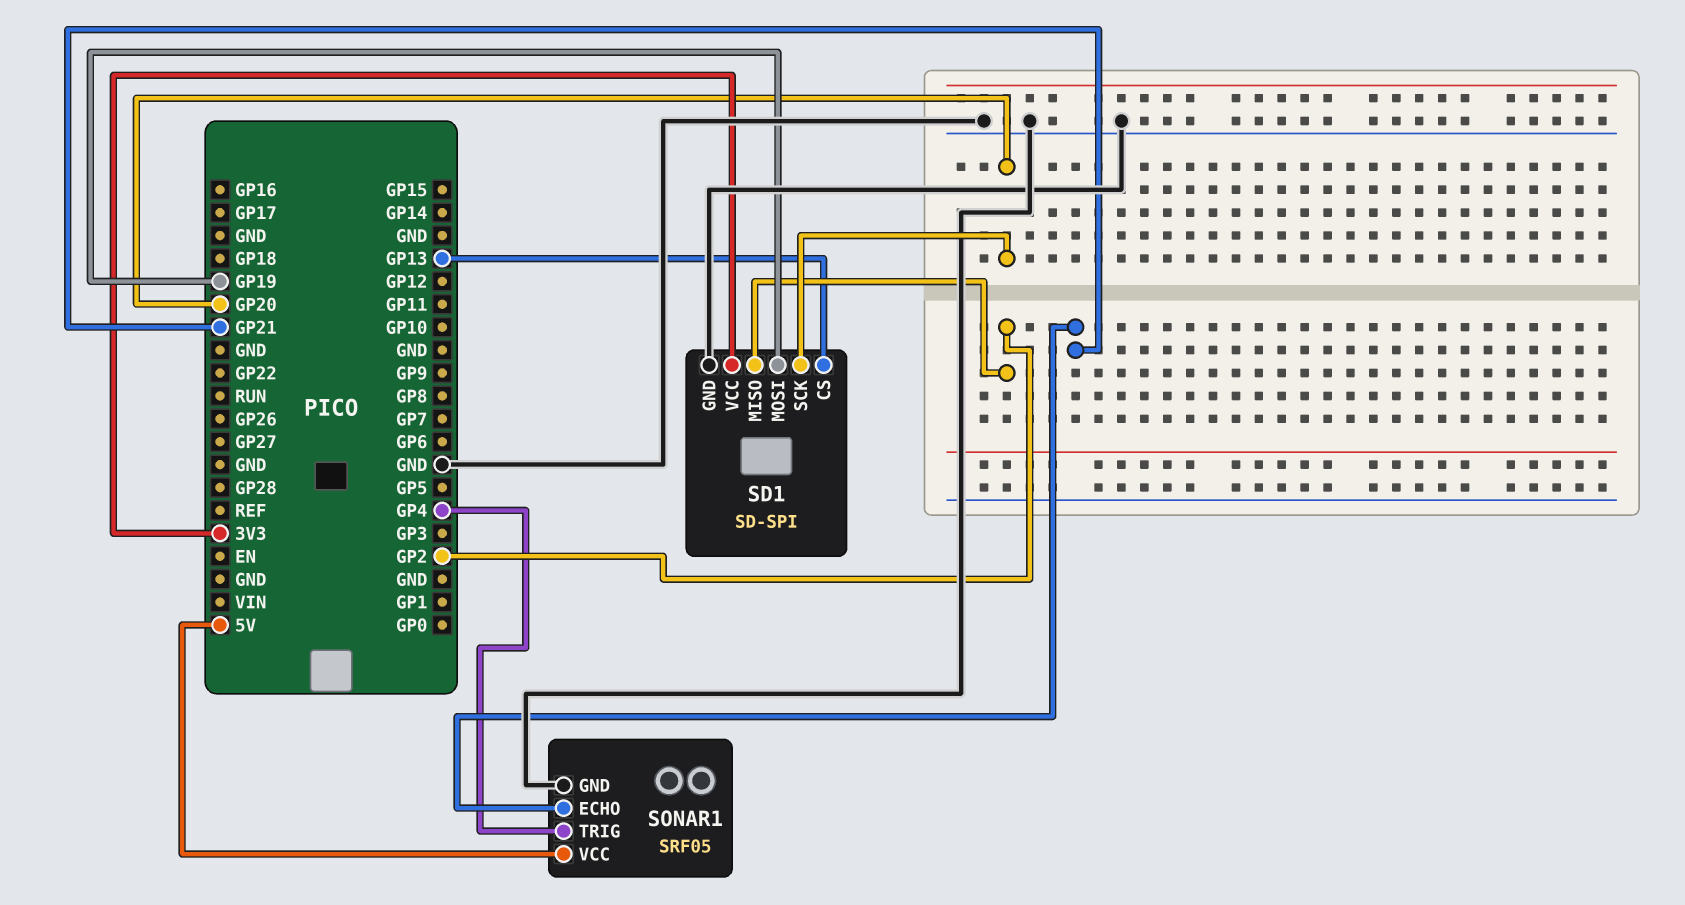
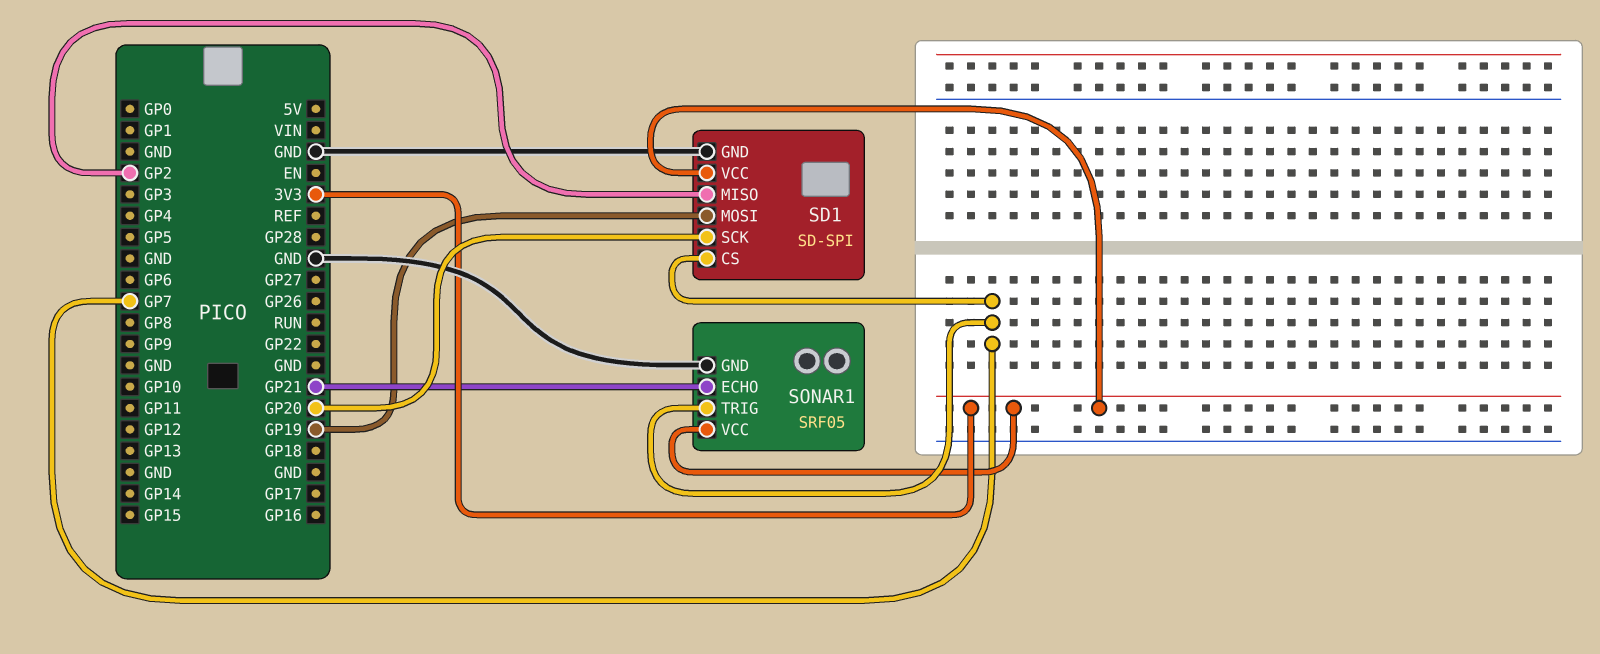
SD1 pin CS: GP13 -> GP7
SONAR1 pin TRIG: GP4 -> GP7
SONAR1 pin VCC: 5V -> 3V3

